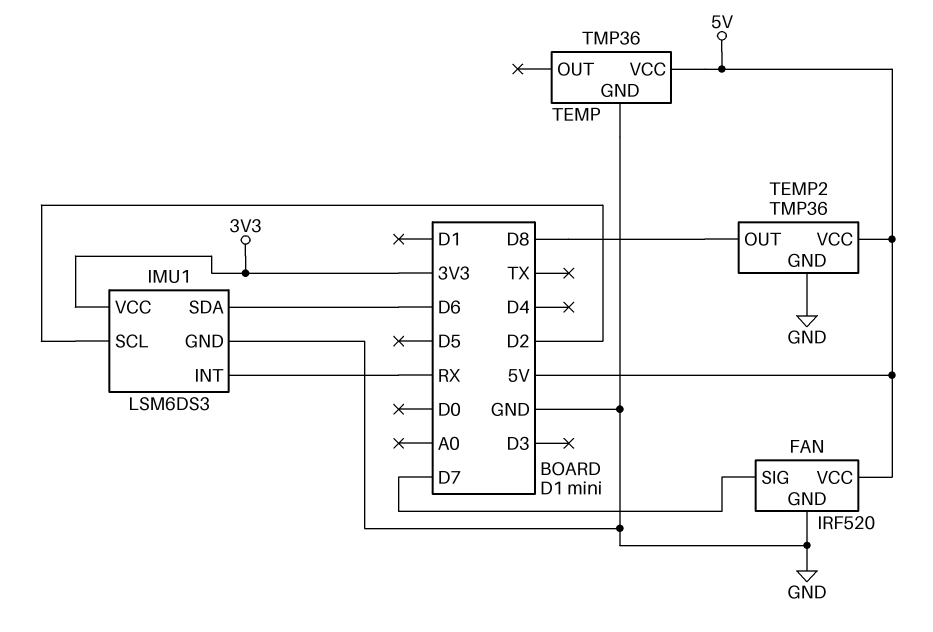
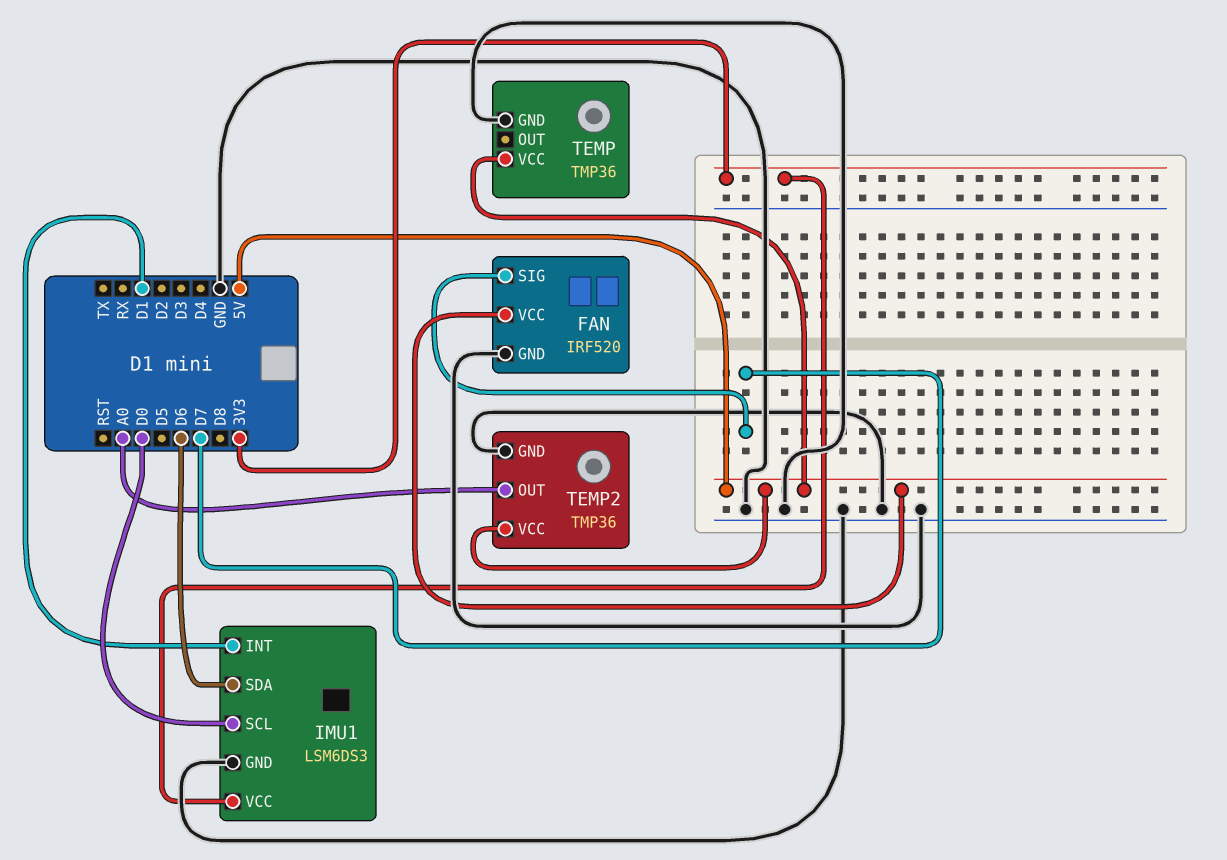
IMU1 pin INT: RX -> D1
IMU1 pin SCL: D2 -> D0
TEMP2 pin OUT: D8 -> A0

